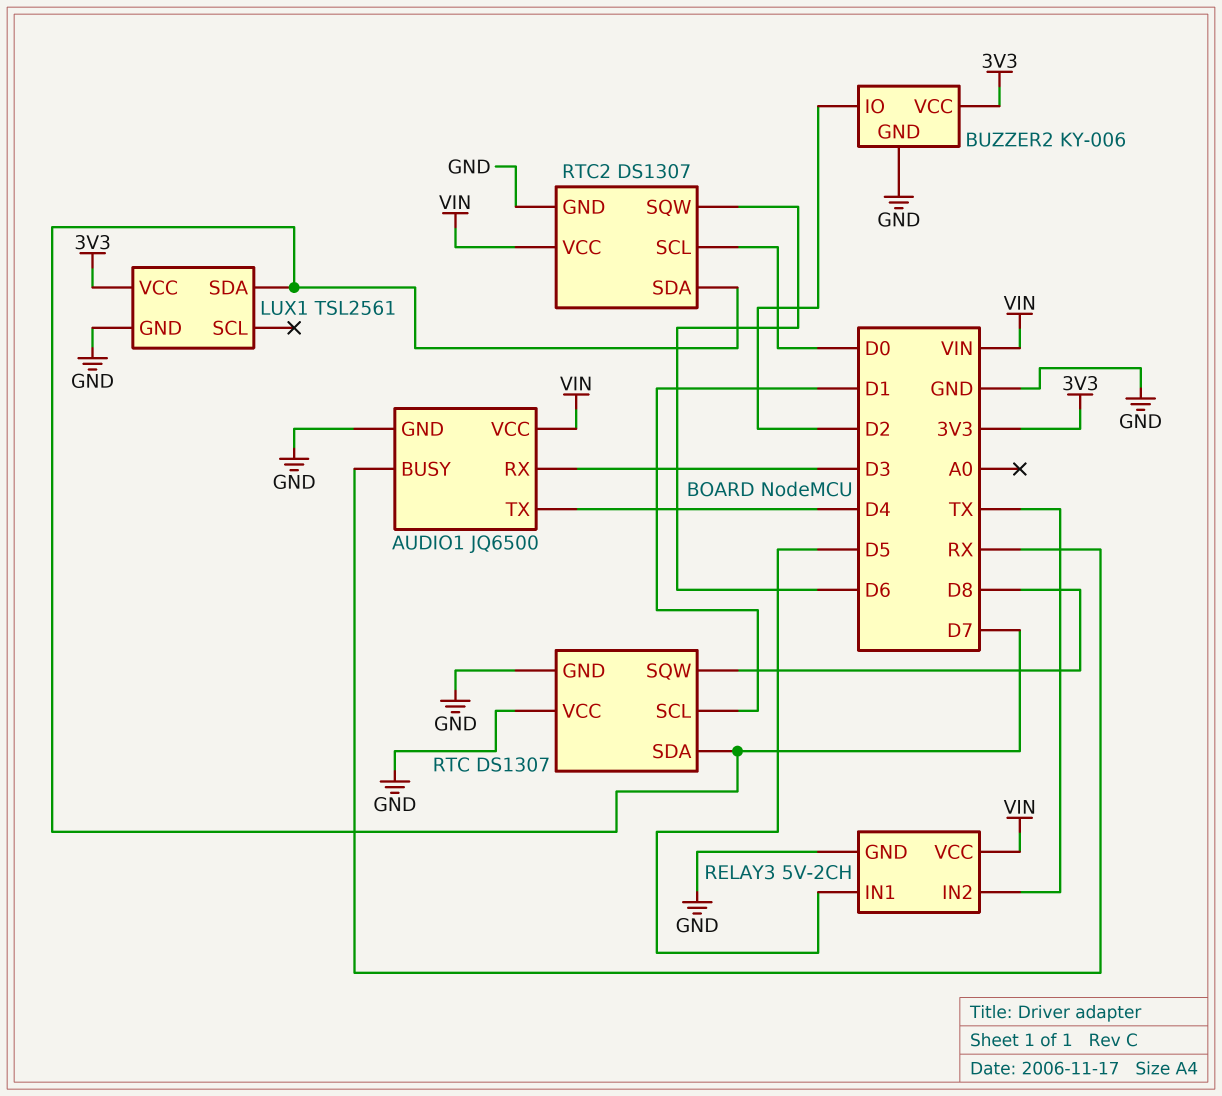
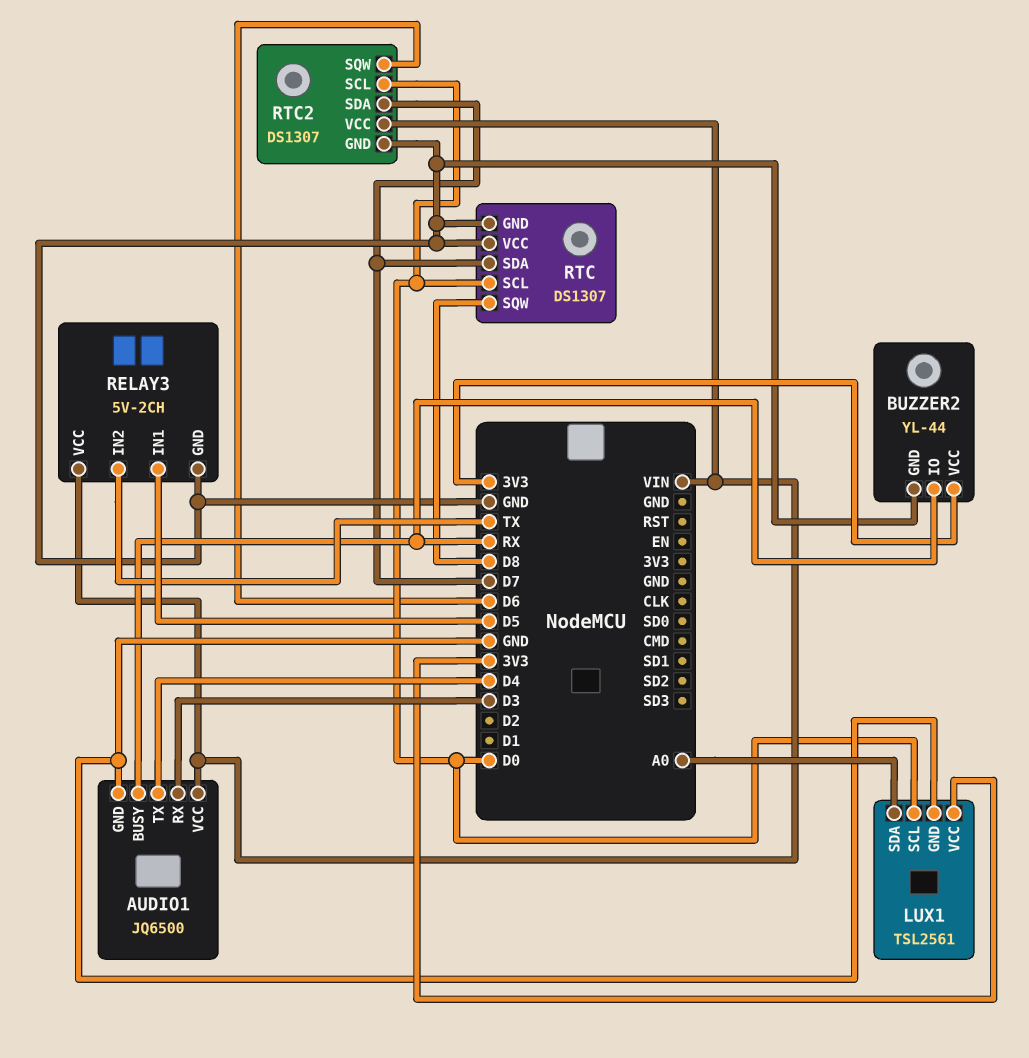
BUZZER2: KY-006 -> YL-44
BUZZER2 pin IO: D2 -> RX
LUX1 pin SCL: none -> D0
LUX1 pin SDA: D7 -> A0
RTC pin SCL: D1 -> D0

